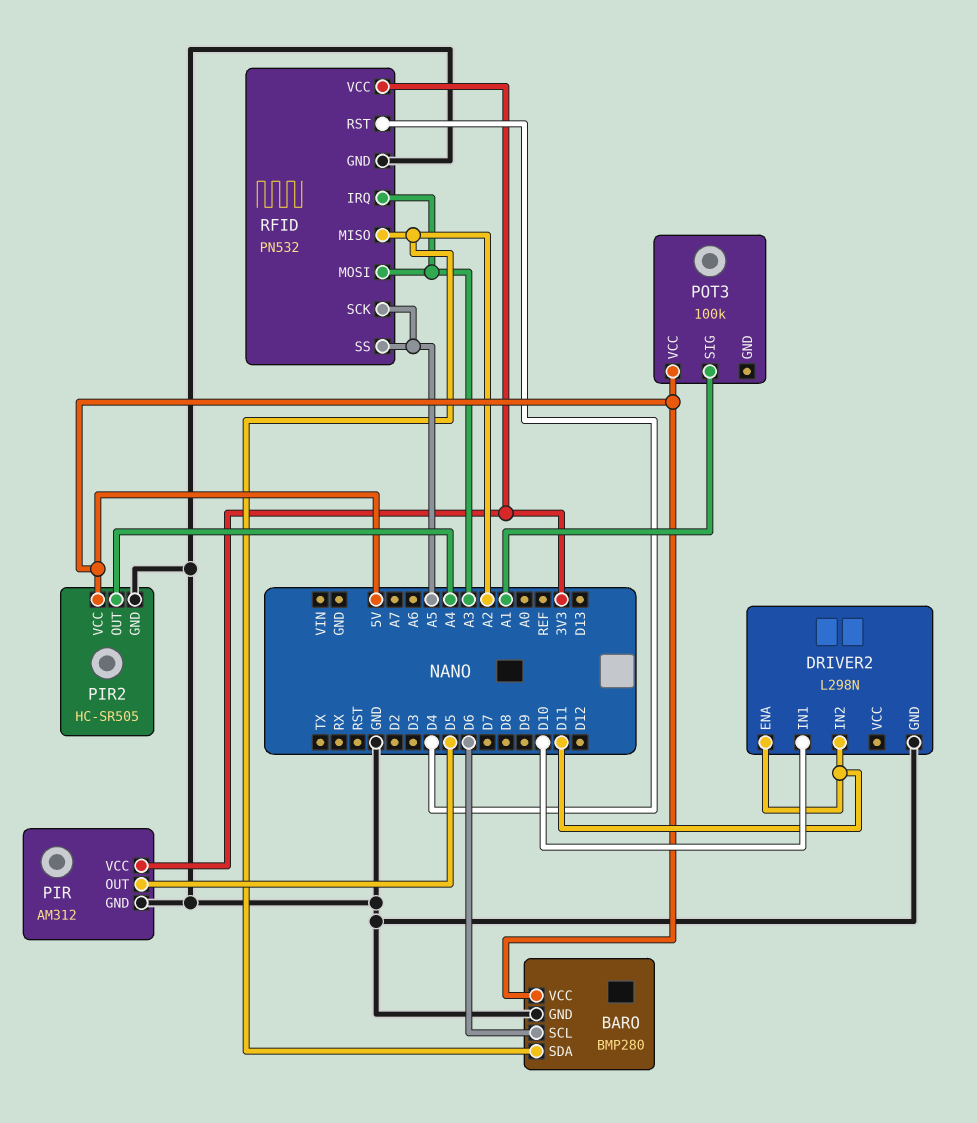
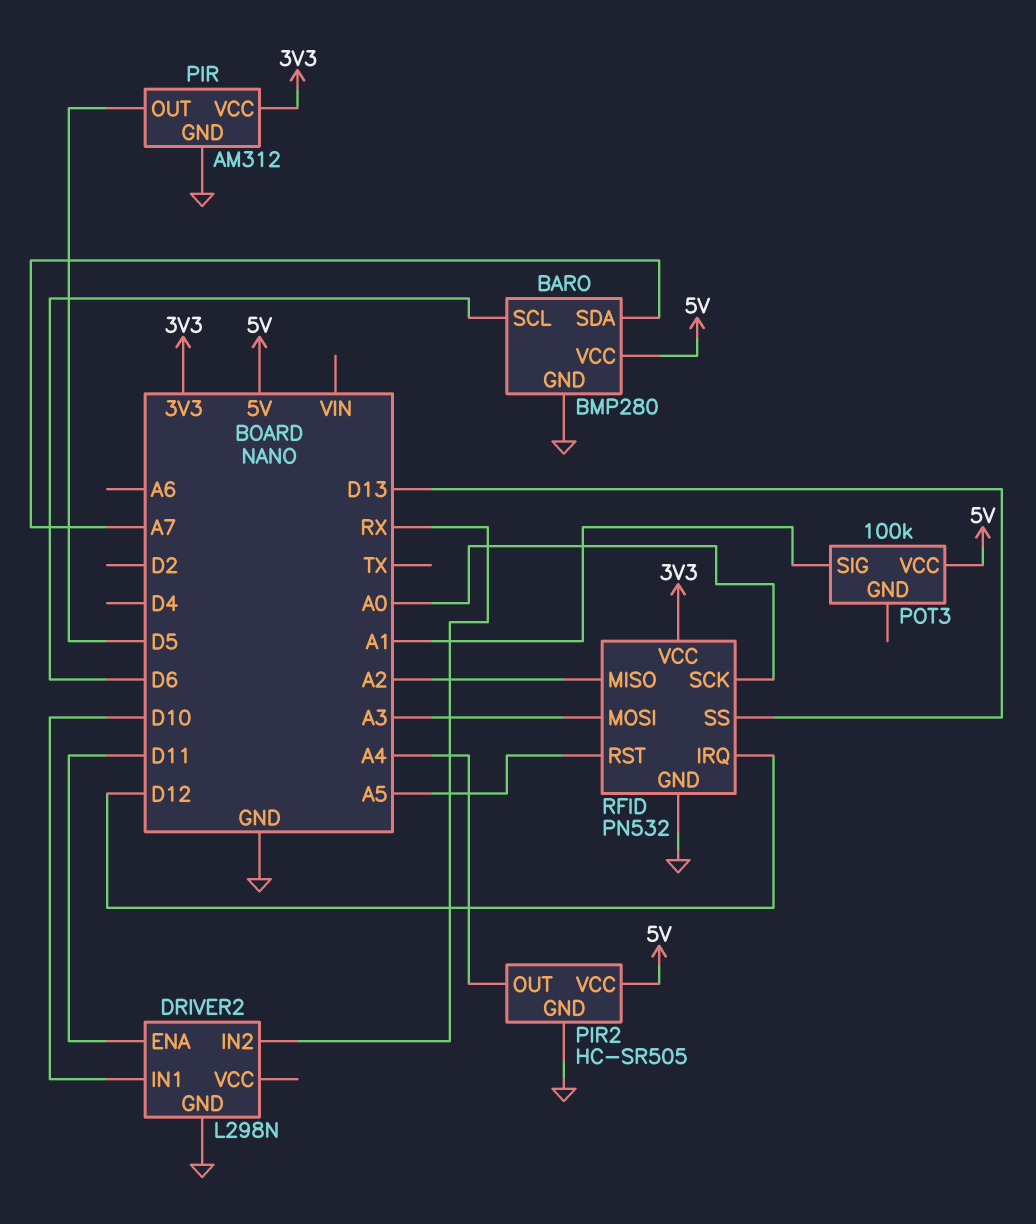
BARO pin SDA: A2 -> A7
DRIVER2 pin IN2: D11 -> RX
RFID pin IRQ: A3 -> D12
RFID pin RST: D4 -> A5
RFID pin SCK: A5 -> A0
RFID pin SS: A5 -> D13

